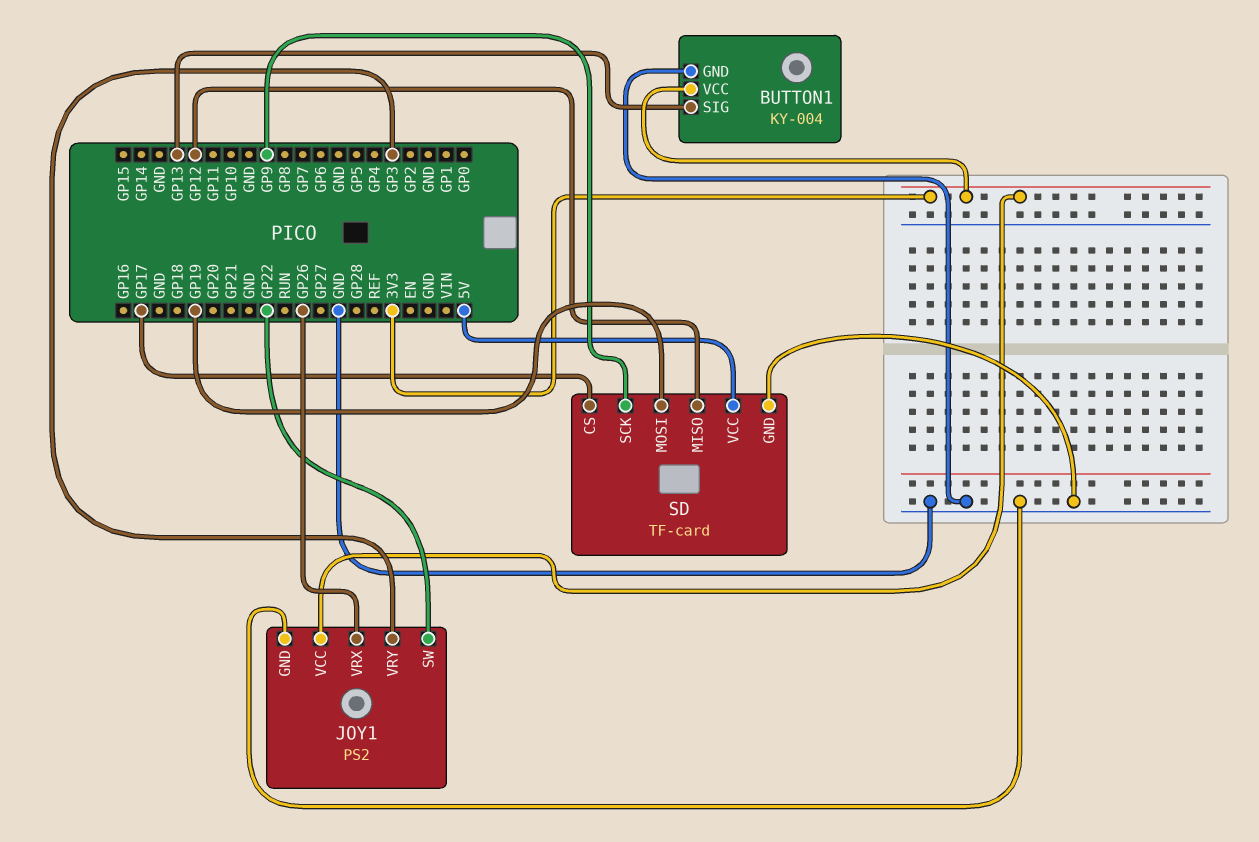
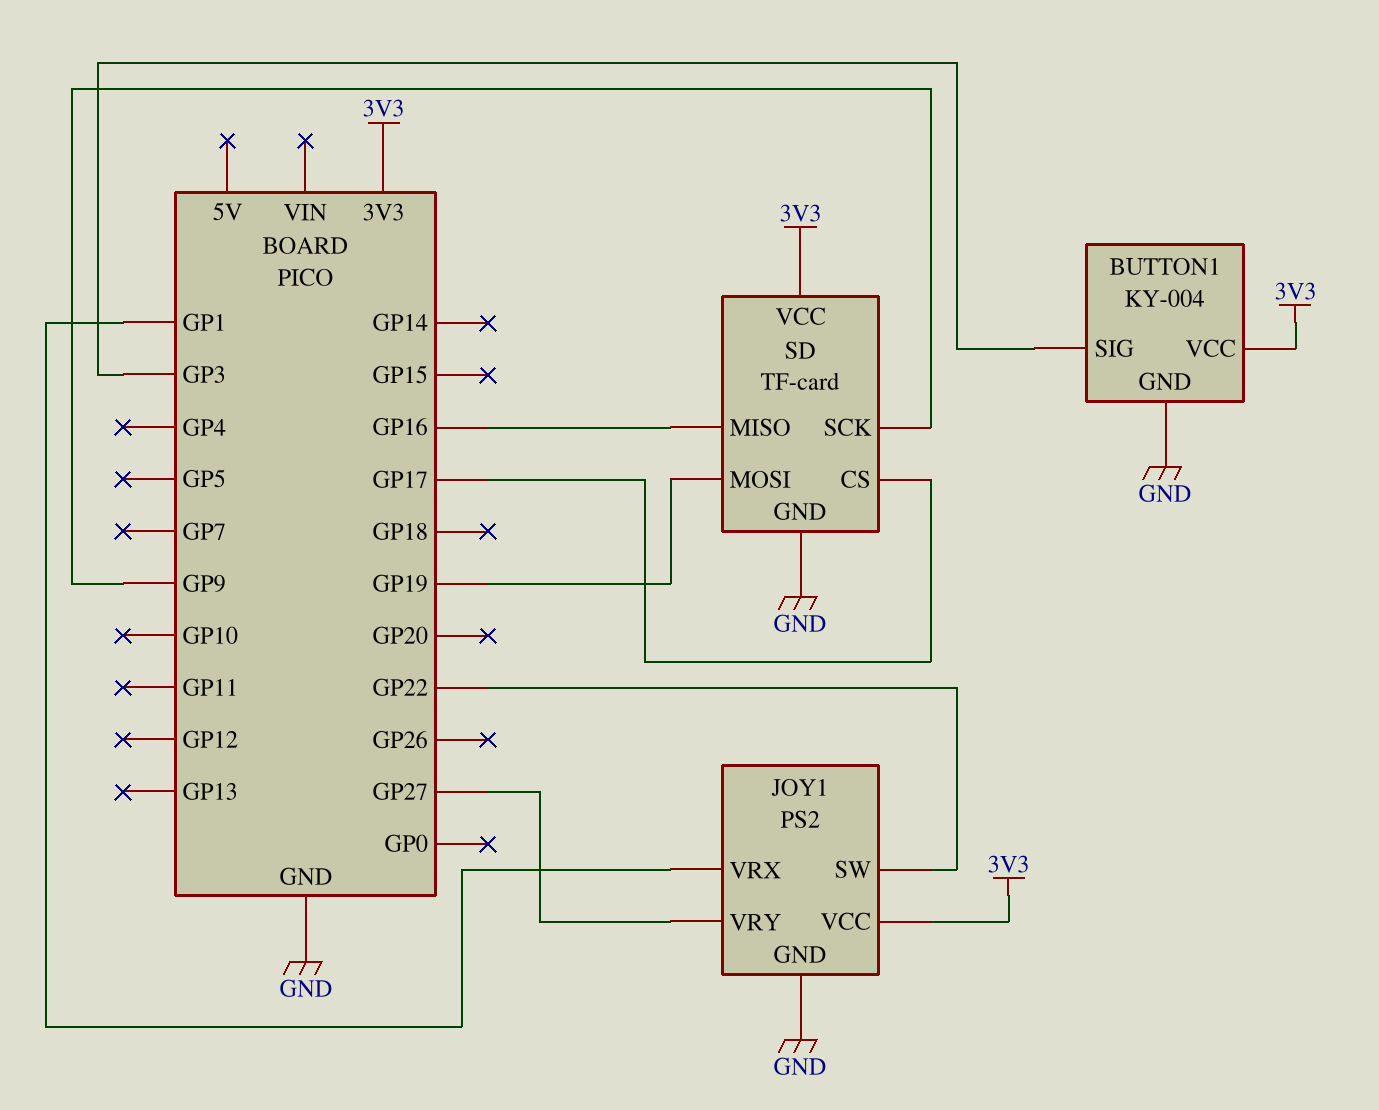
BUTTON1 pin SIG: GP13 -> GP3
JOY1 pin VRX: GP26 -> GP1
JOY1 pin VRY: GP3 -> GP27
SD pin MISO: GP12 -> GP16
SD pin VCC: 5V -> 3V3

